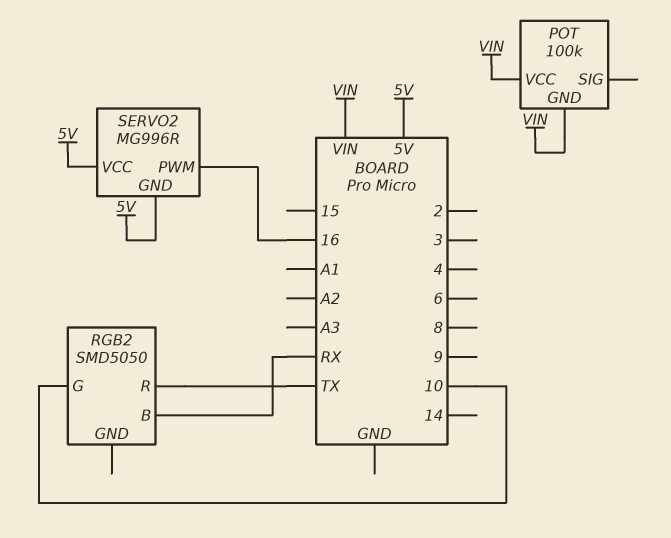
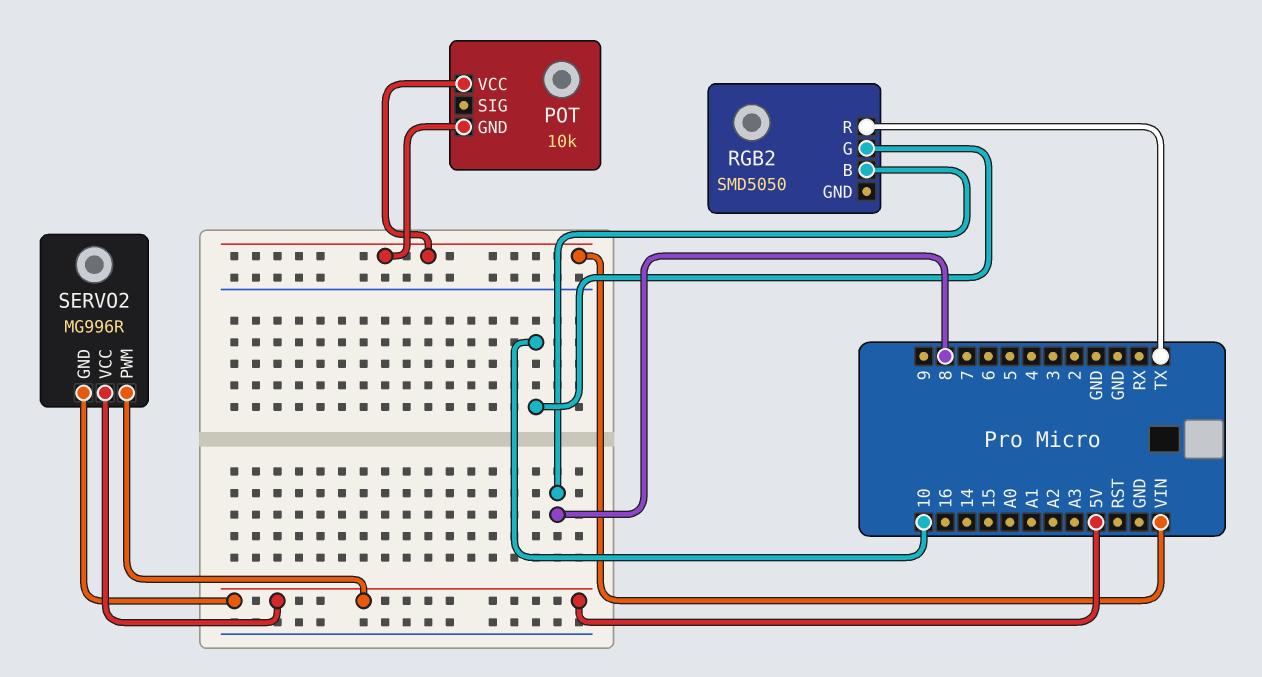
POT: 100k -> 10k
RGB2 pin B: RX -> 8
SERVO2 pin PWM: 16 -> 5V

